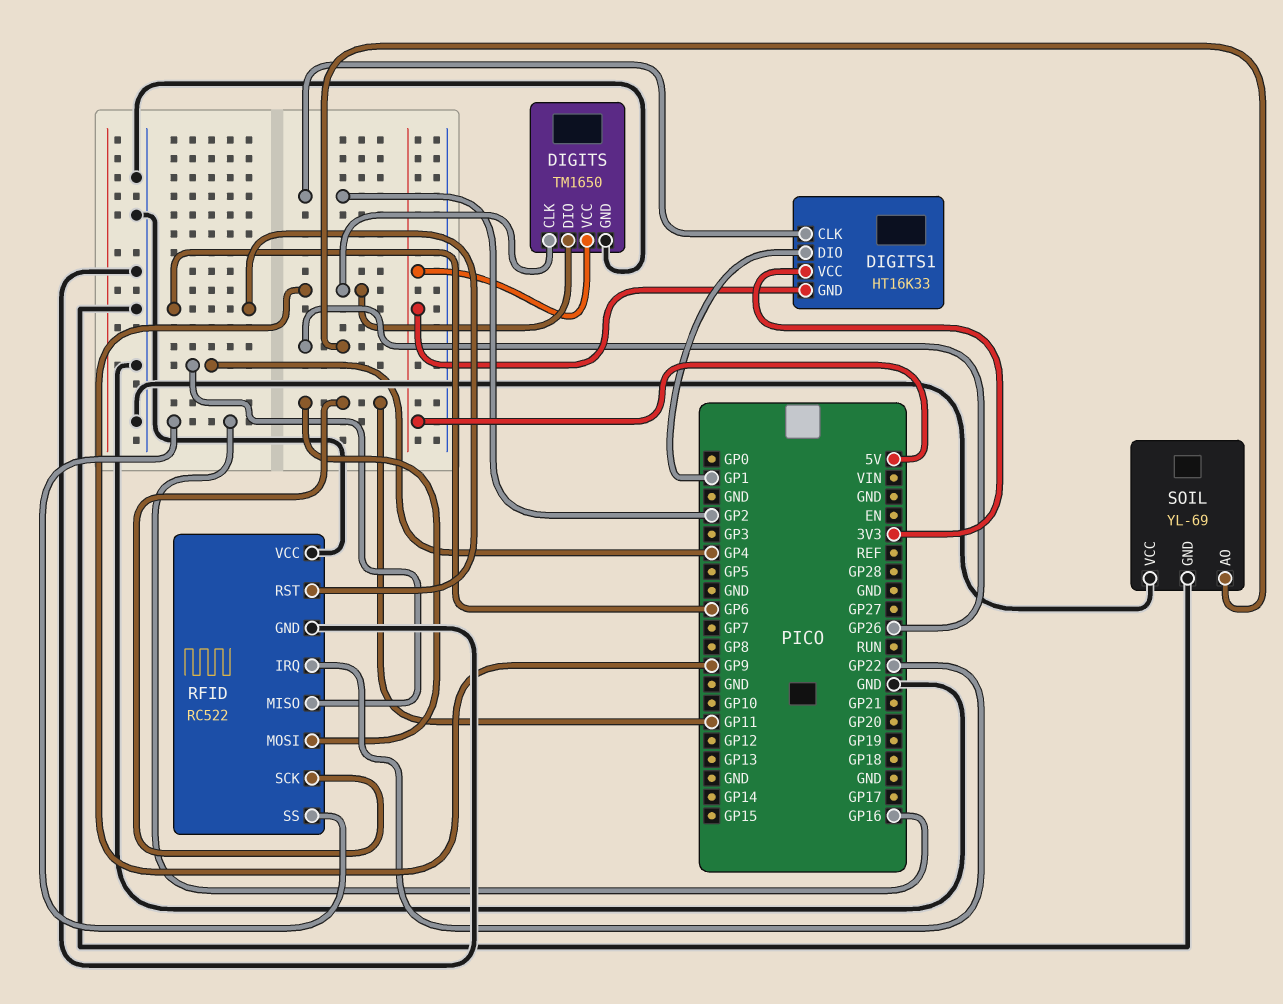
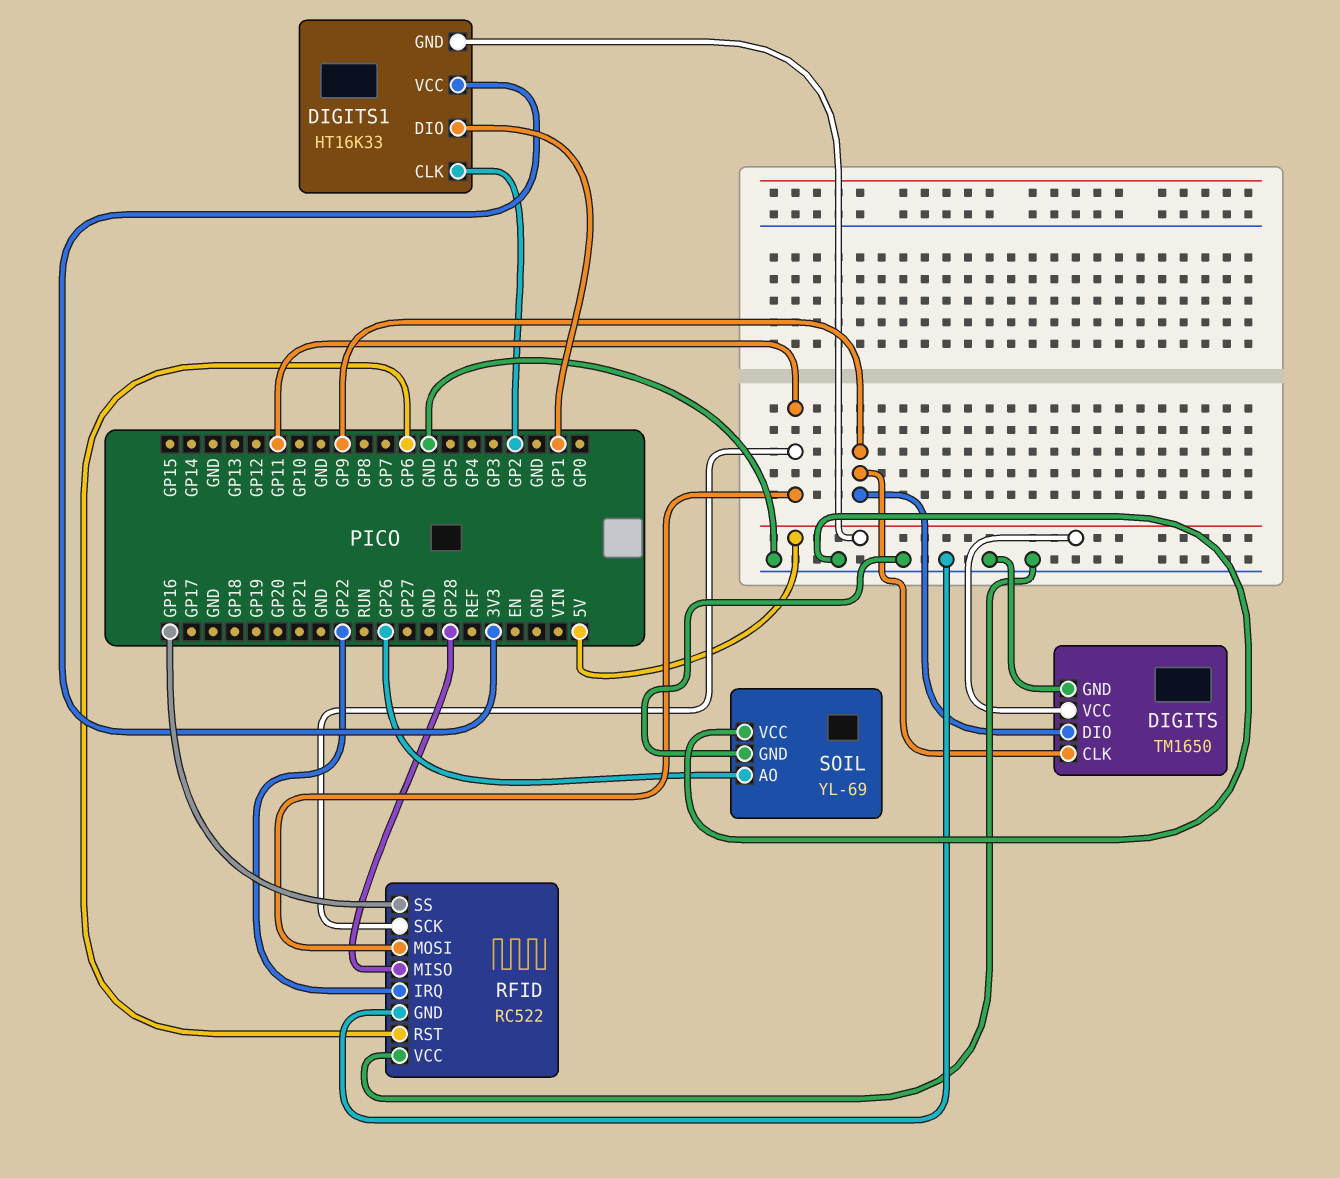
RFID pin MISO: GP4 -> GP28

